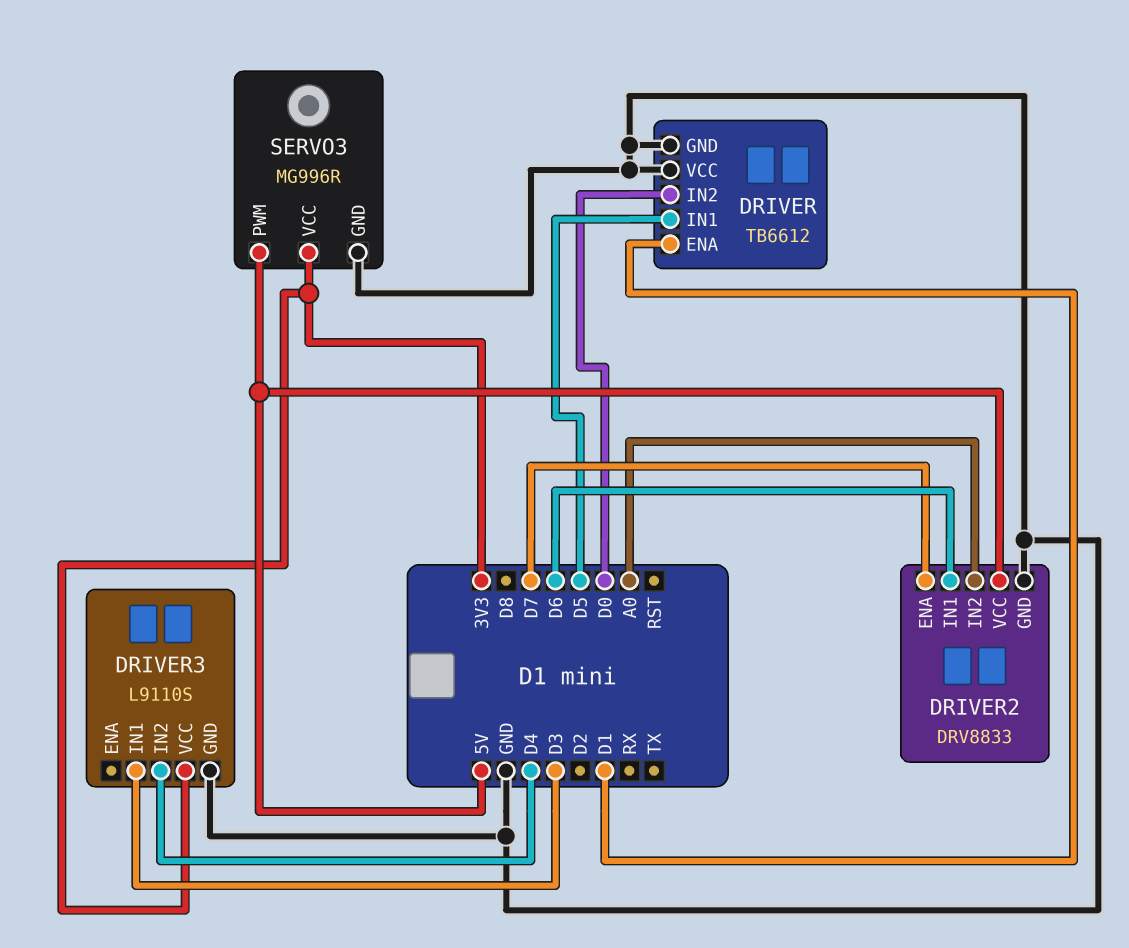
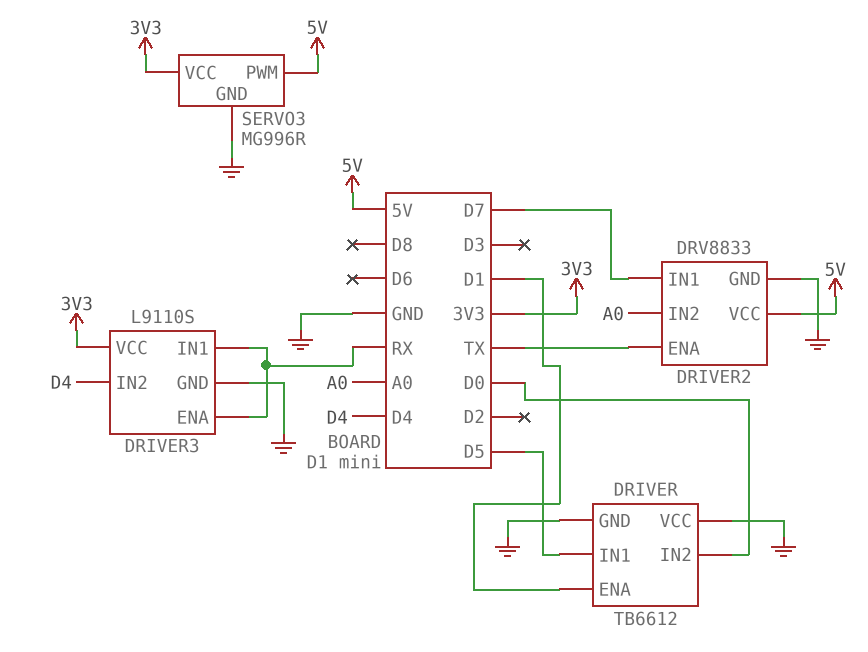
DRIVER2 pin ENA: D7 -> TX
DRIVER2 pin IN1: D6 -> D7
DRIVER3 pin ENA: none -> RX
DRIVER3 pin IN1: D3 -> RX

